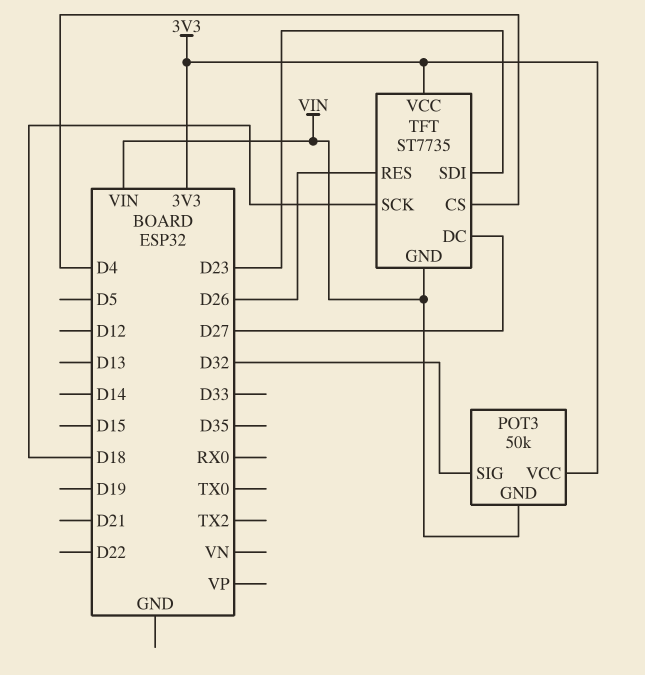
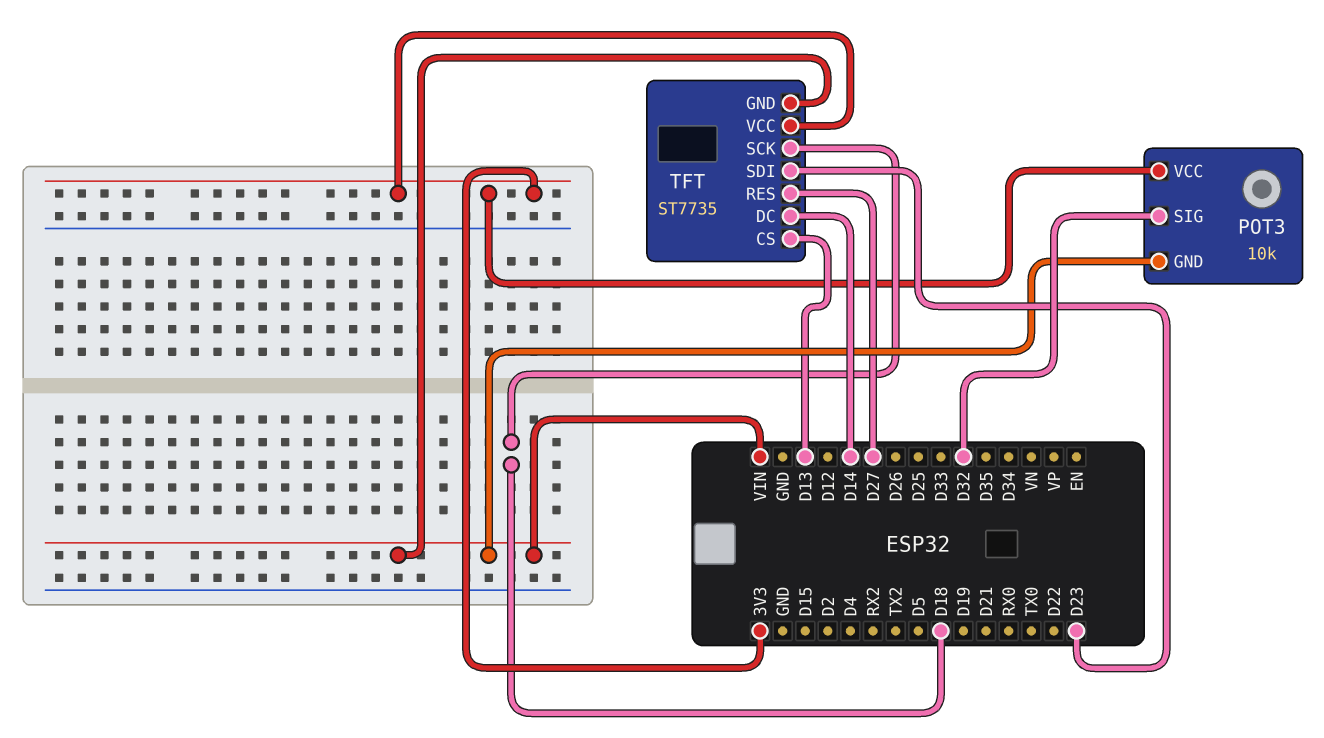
POT3: 50k -> 10k
TFT pin CS: D4 -> D13
TFT pin DC: D27 -> D14
TFT pin RES: D26 -> D27

